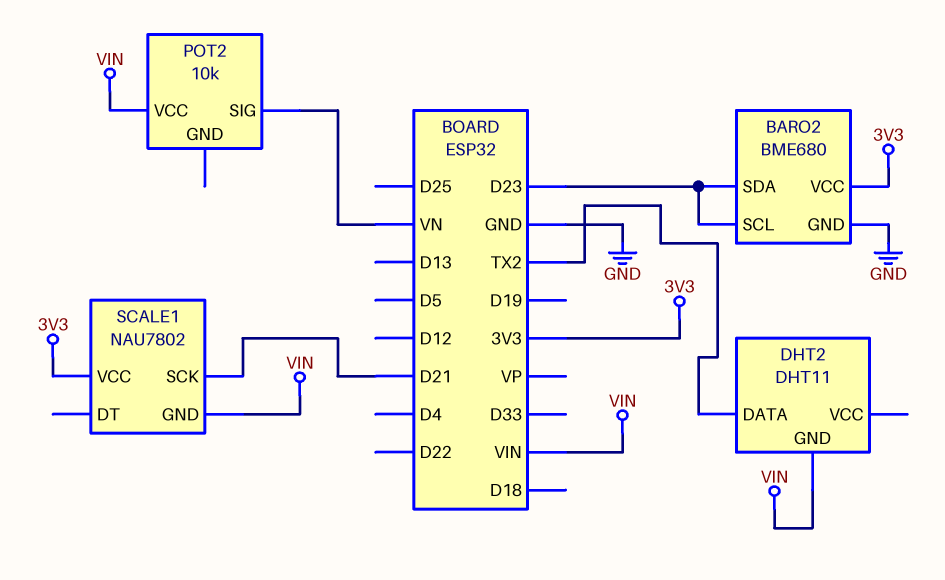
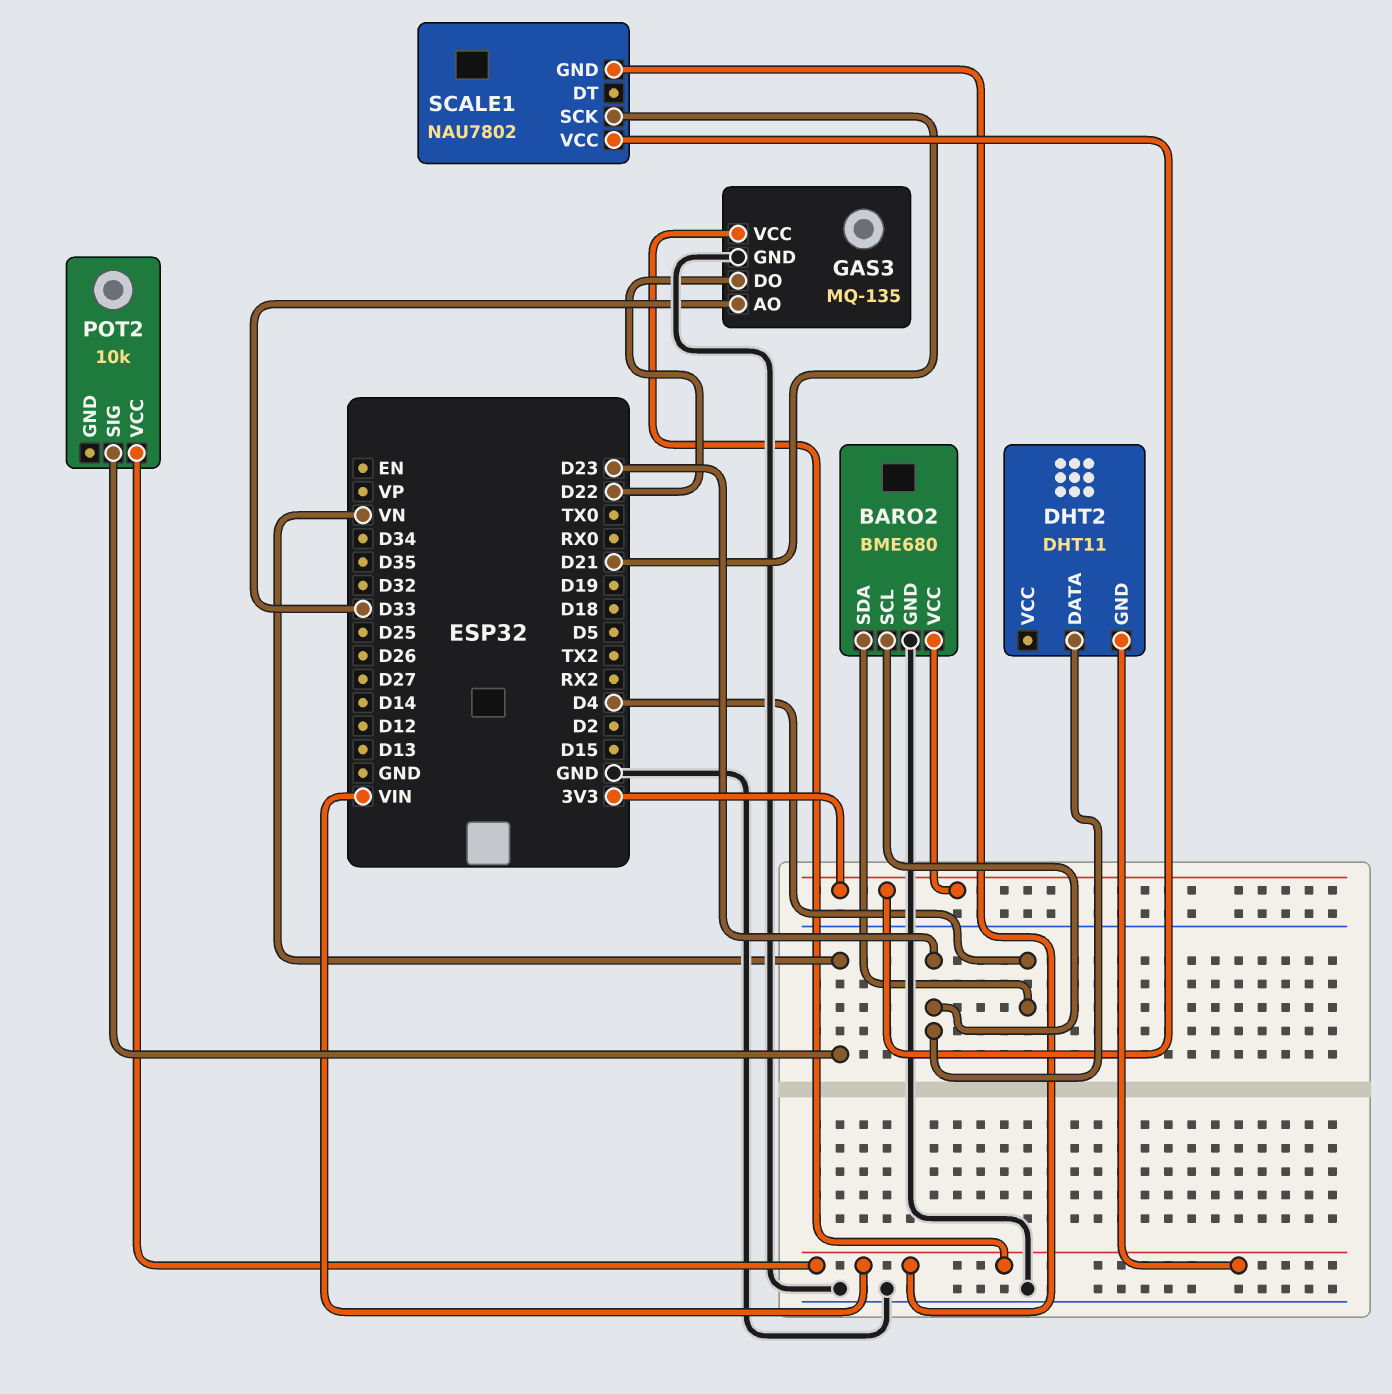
BARO2 pin SDA: D23 -> D4
DHT2 pin DATA: TX2 -> D23
GAS3: none -> MQ-135
GAS3 pin AO: none -> D33
GAS3 pin DO: none -> D22
GAS3 pin GND: none -> GND
GAS3 pin VCC: none -> VIN

